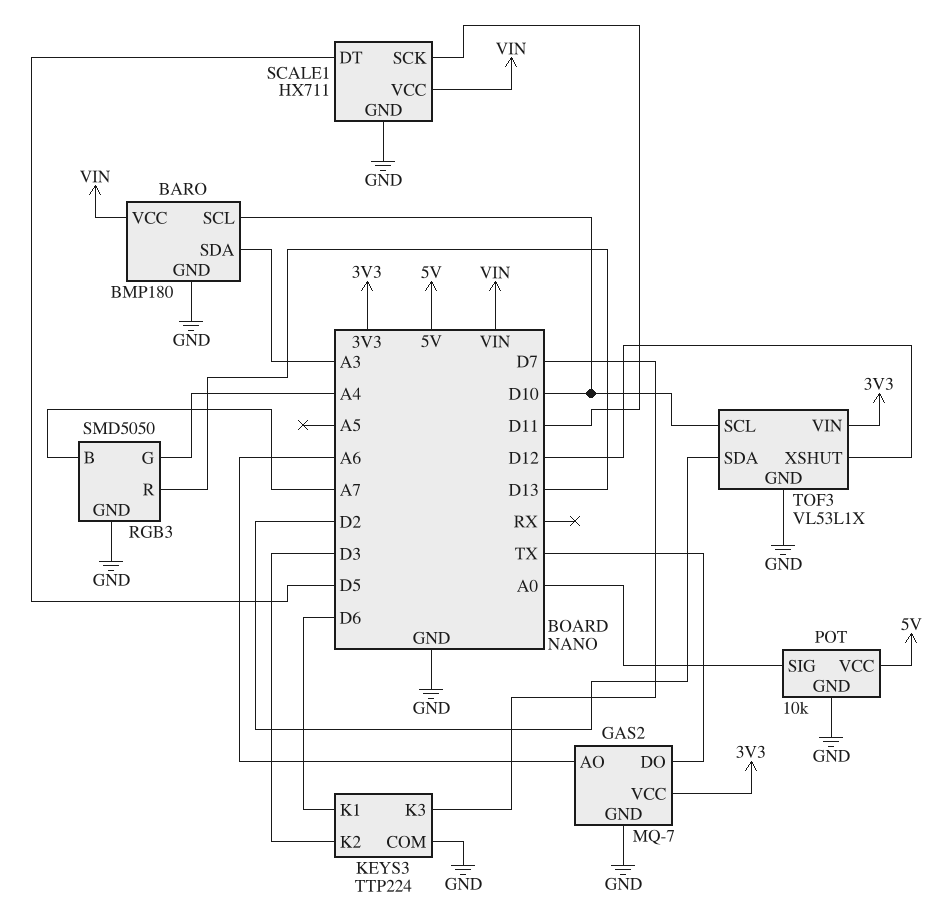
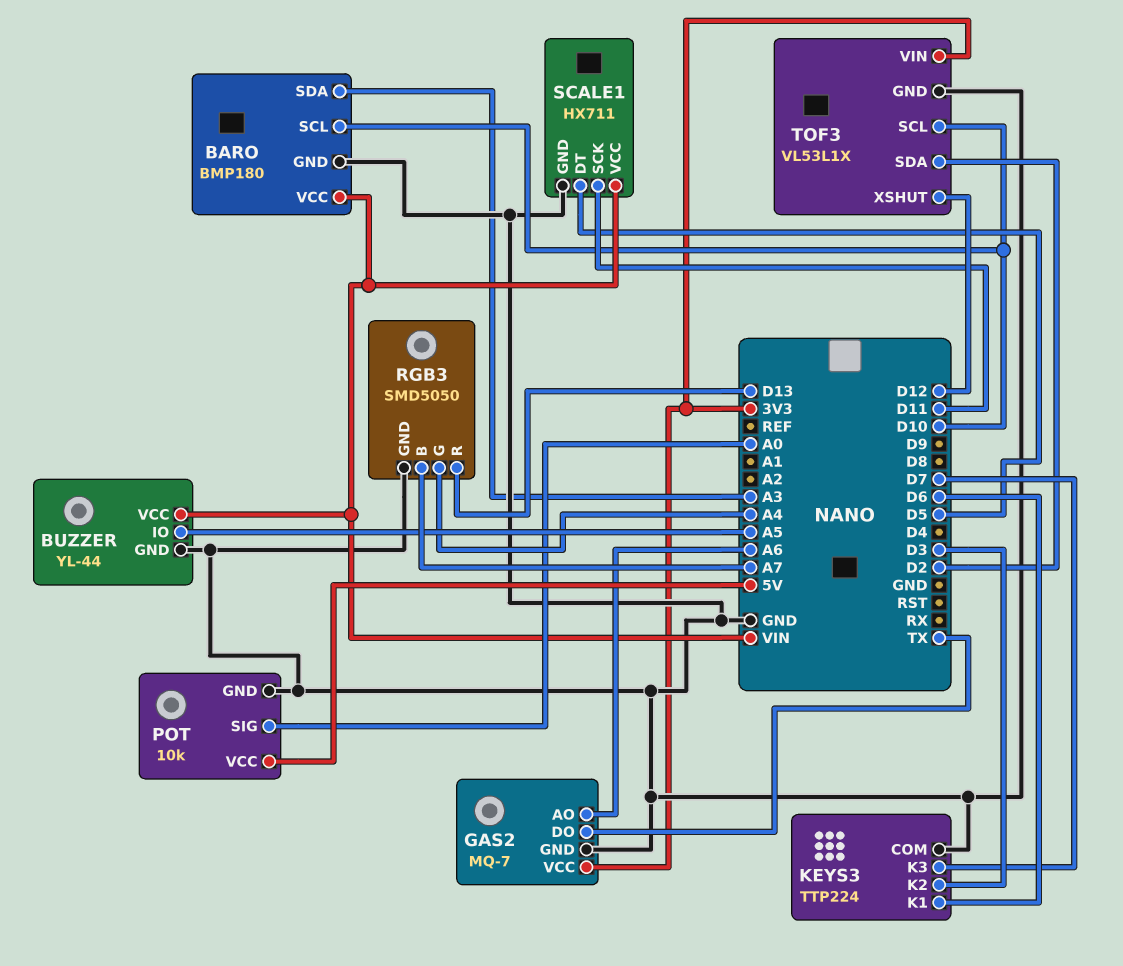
BUZZER: none -> YL-44
BUZZER pin GND: none -> GND
BUZZER pin IO: none -> A5
BUZZER pin VCC: none -> VIN

